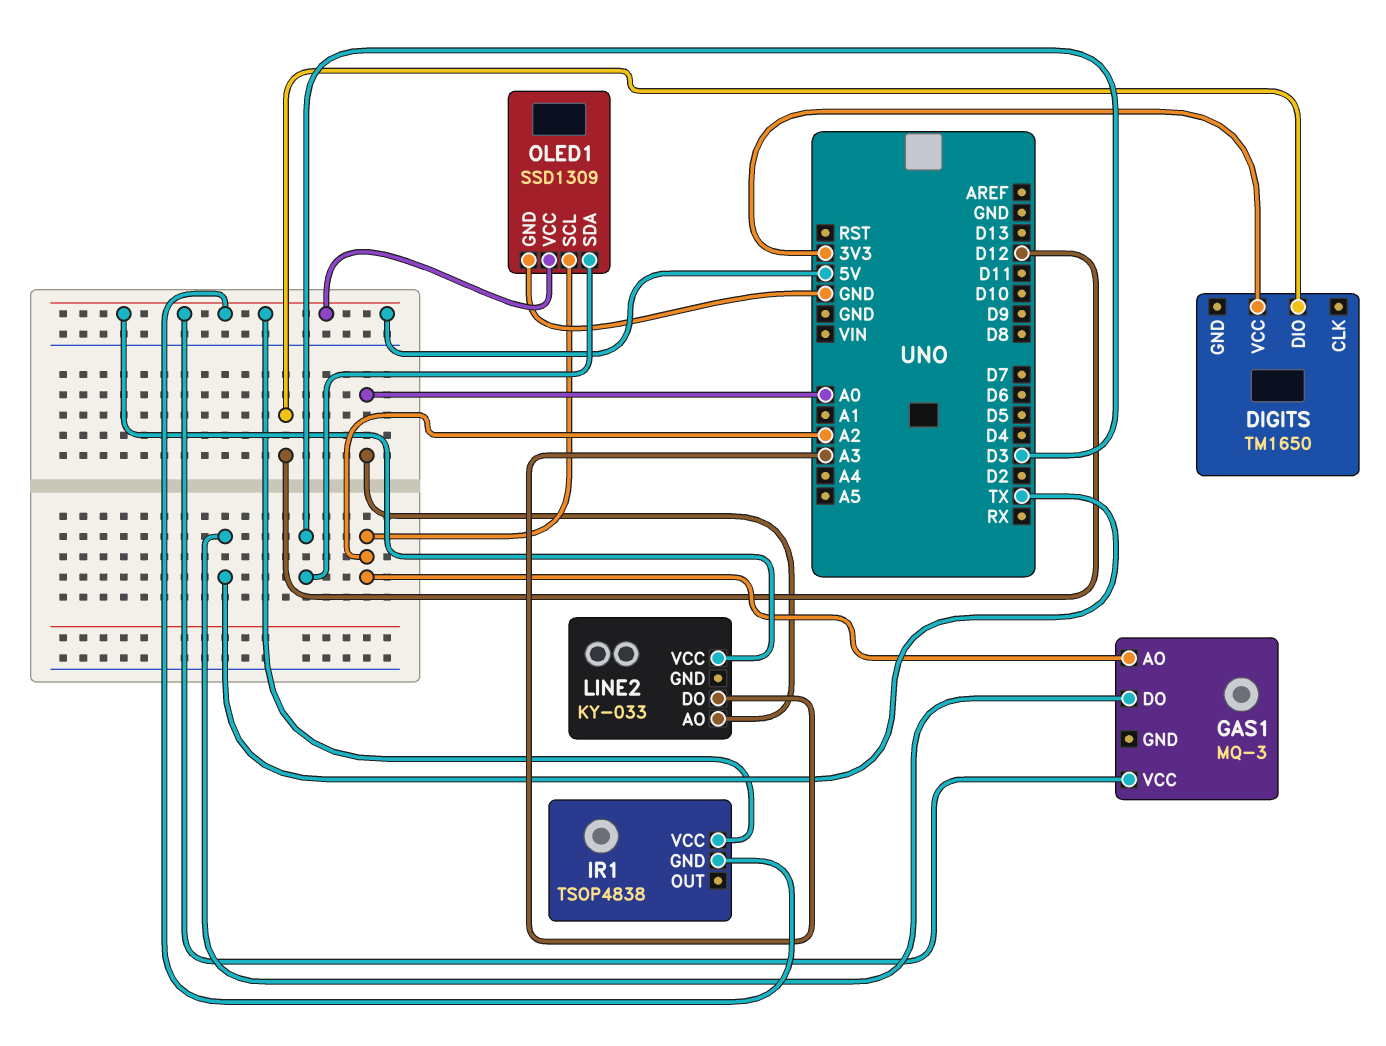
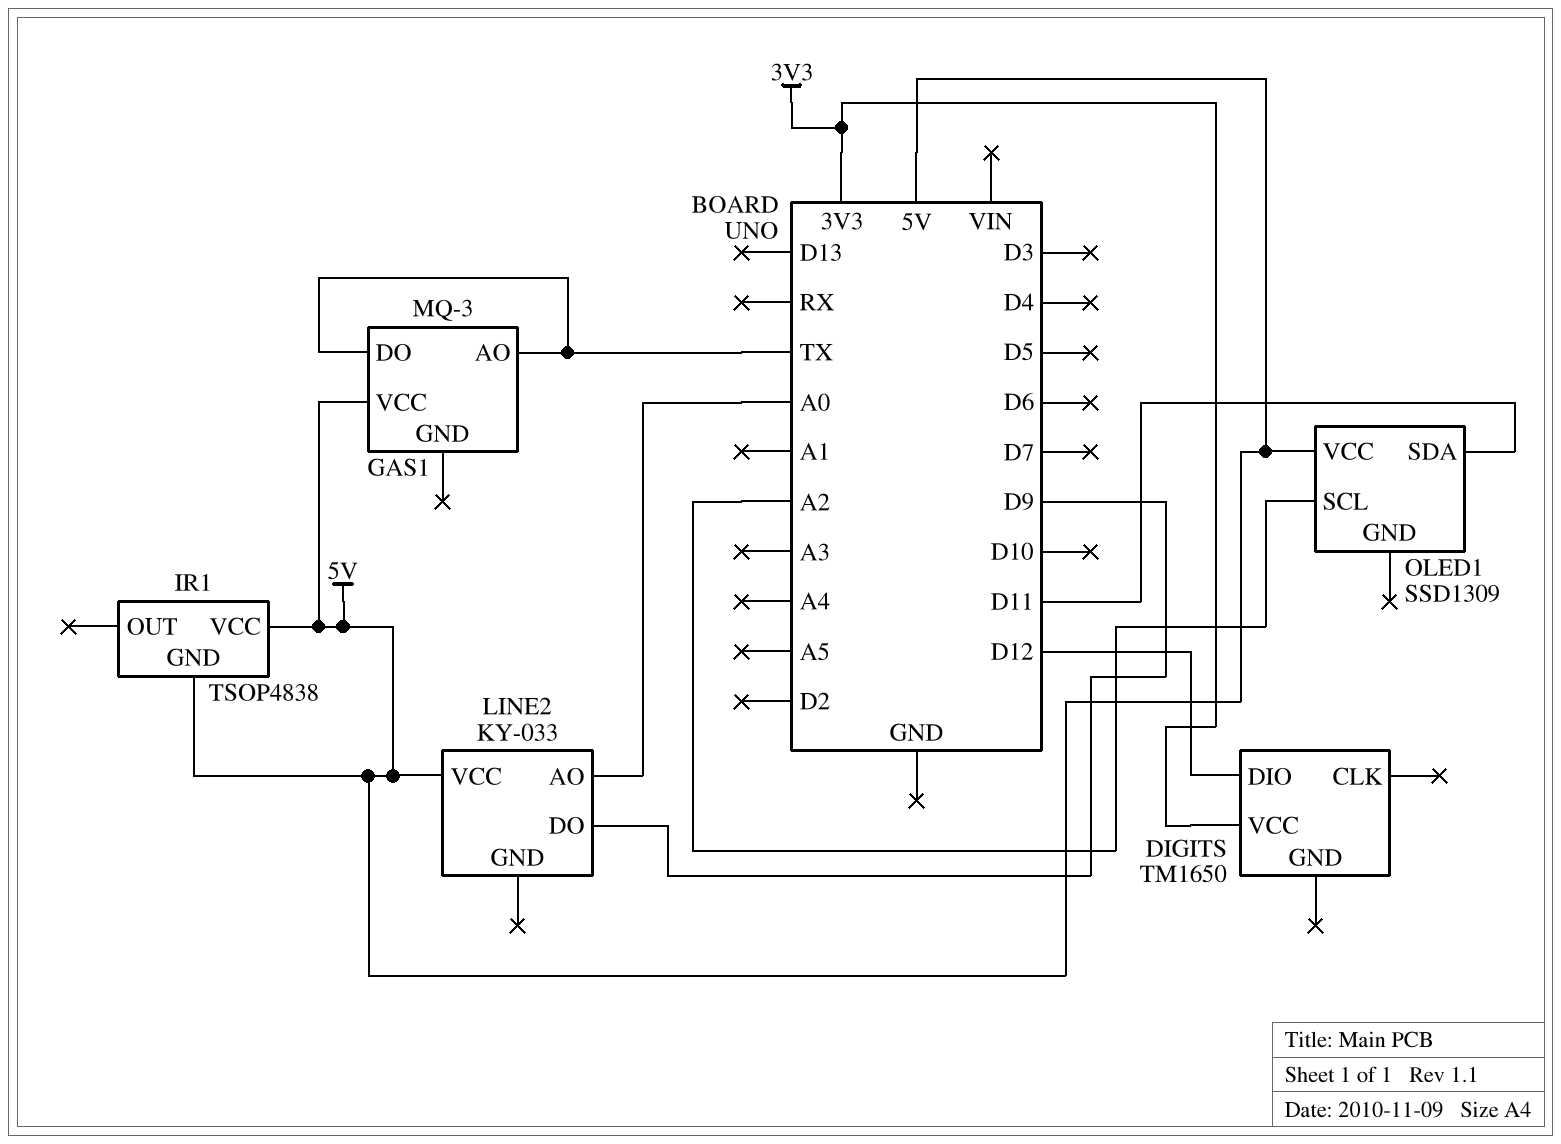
GAS1 pin AO: A2 -> TX
LINE2 pin DO: A3 -> D9
OLED1 pin GND: GND -> none
OLED1 pin SDA: D3 -> D11

